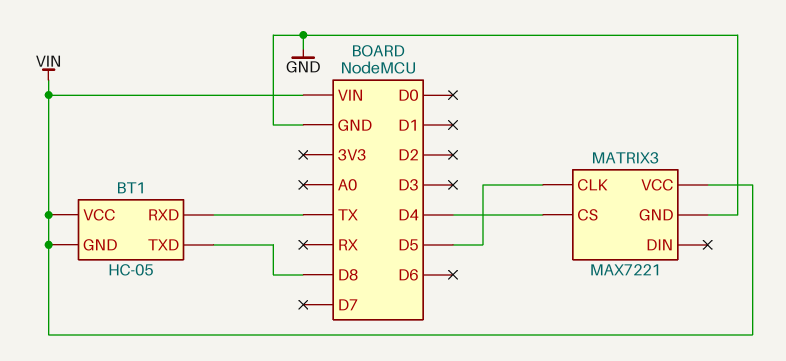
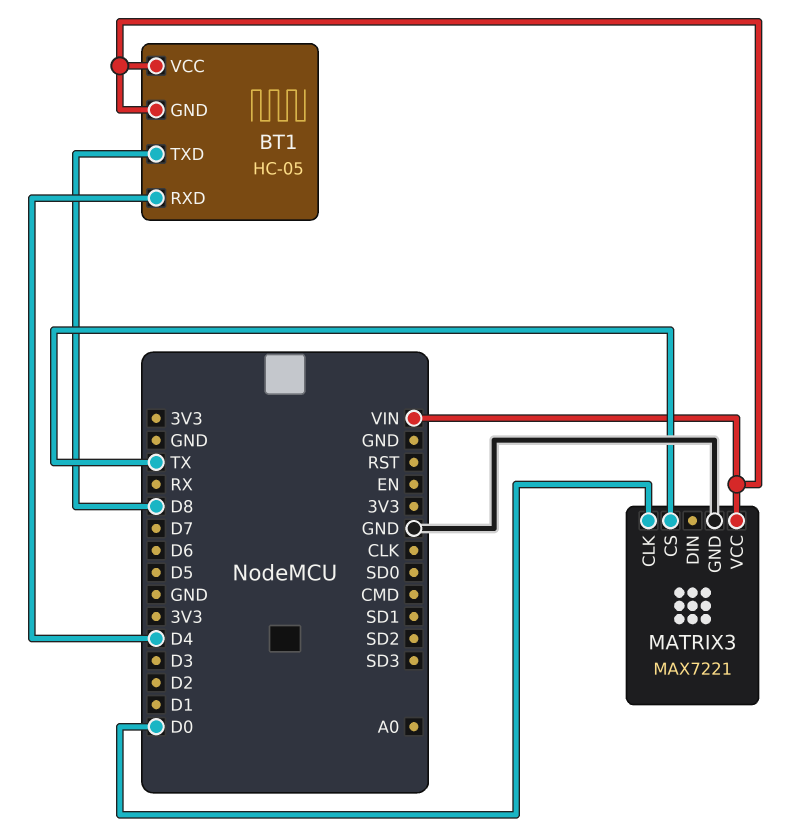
BT1 pin RXD: TX -> D4
MATRIX3 pin CLK: D5 -> D0
MATRIX3 pin CS: D4 -> TX

